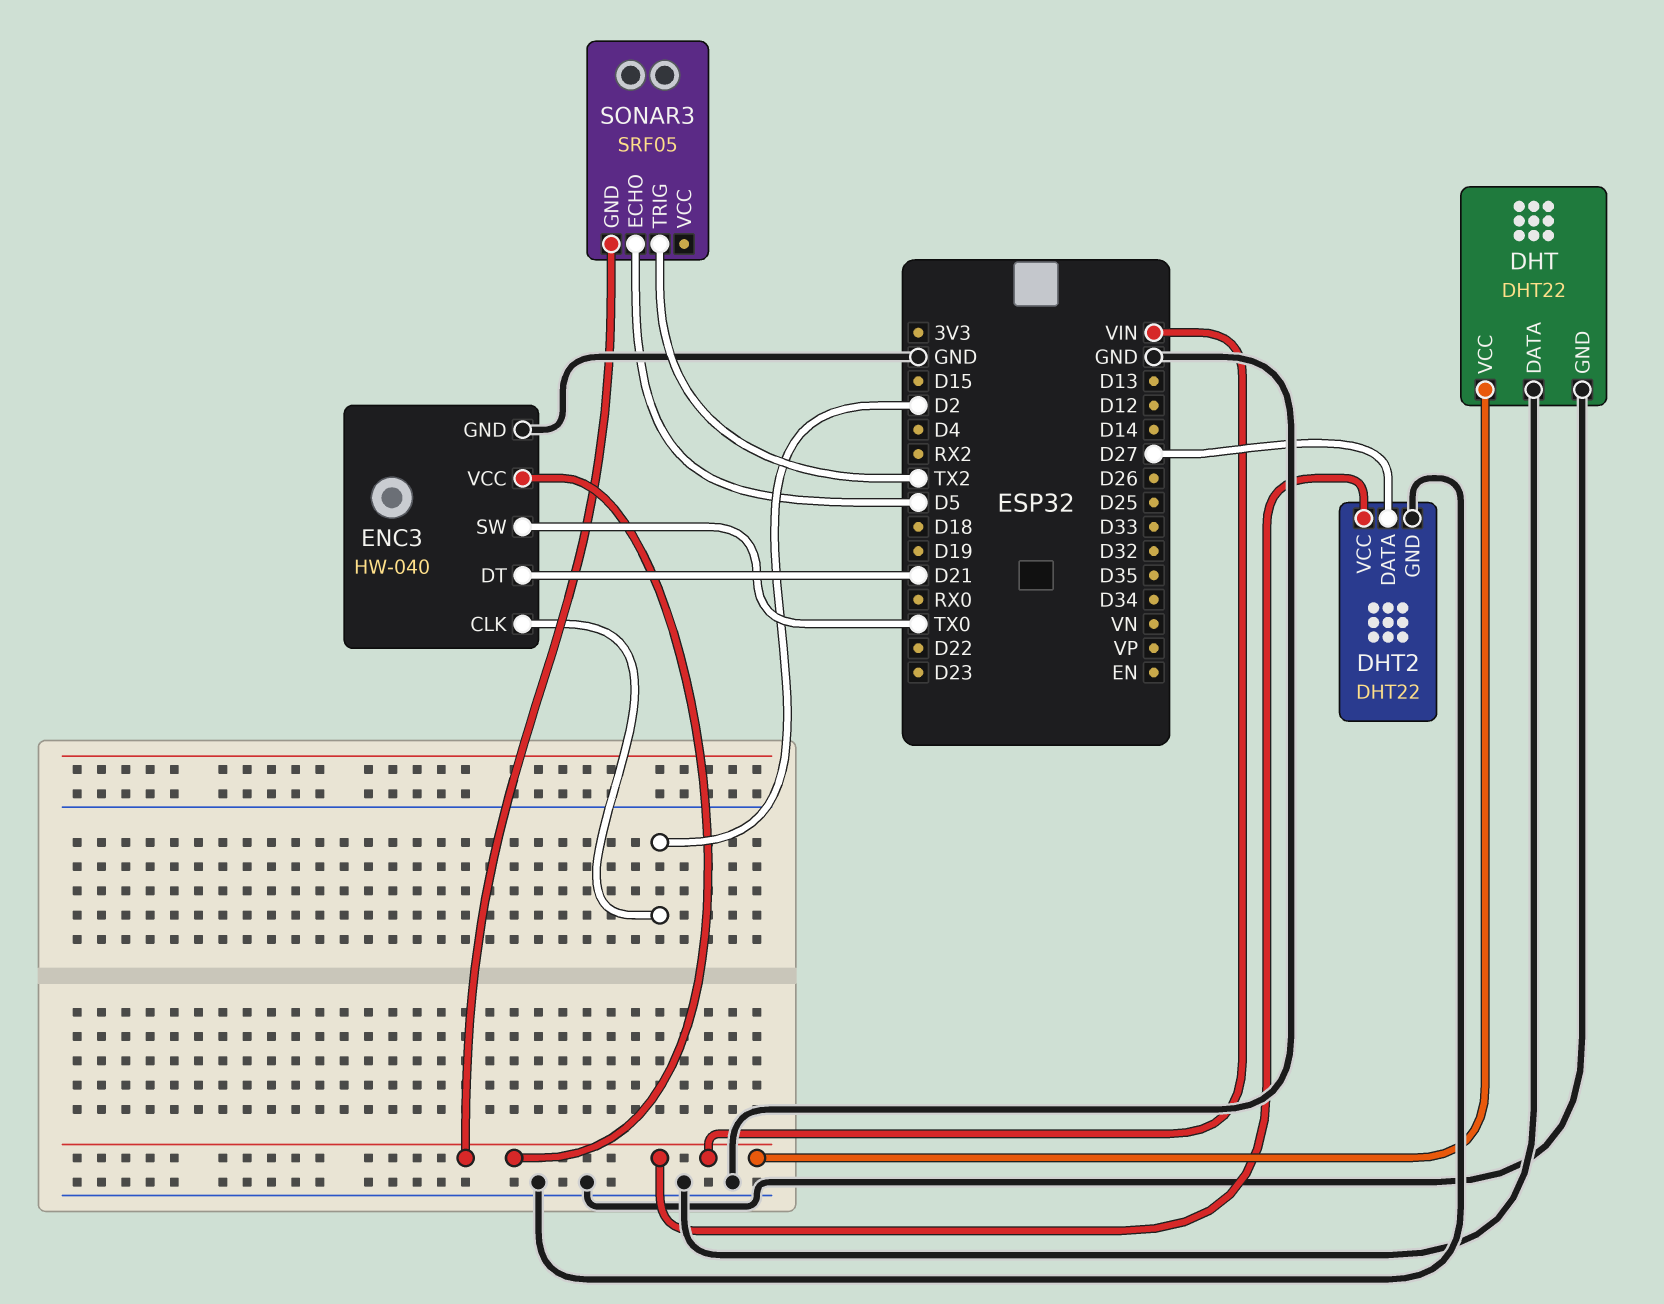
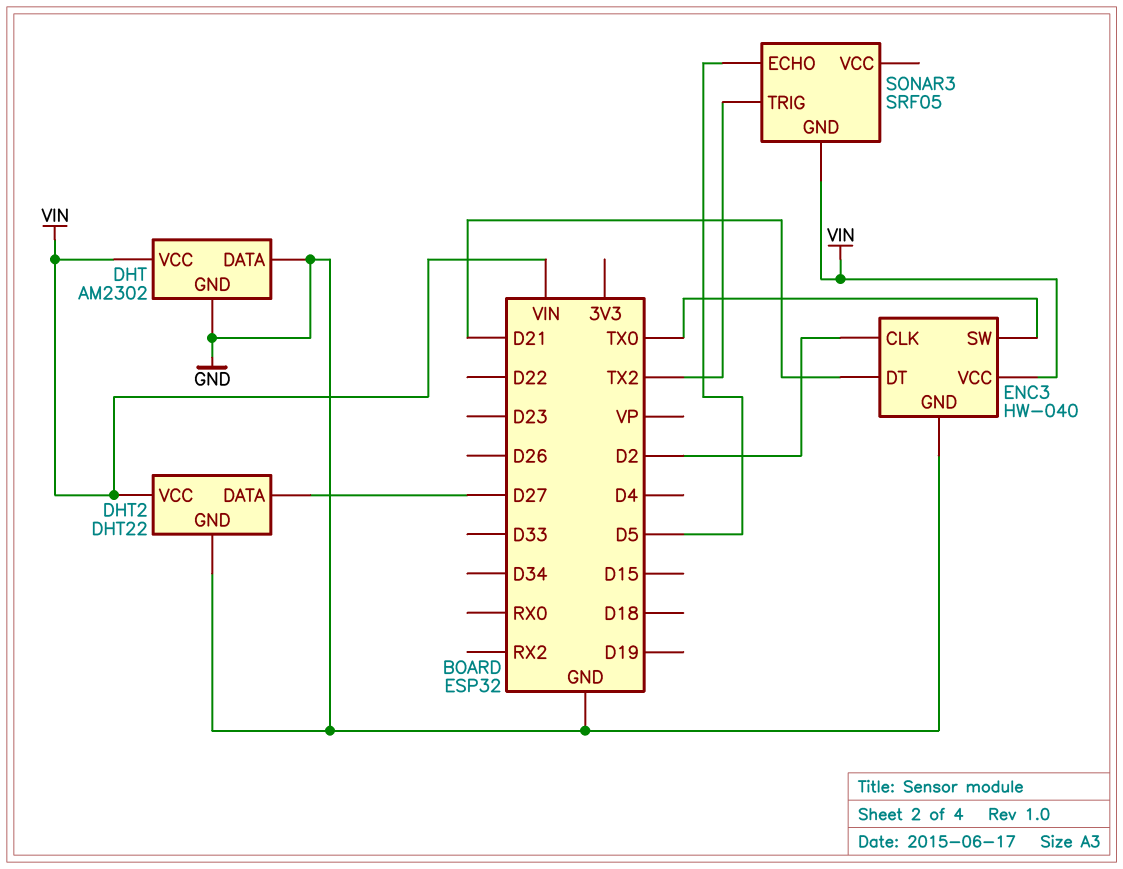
DHT: DHT22 -> AM2302

